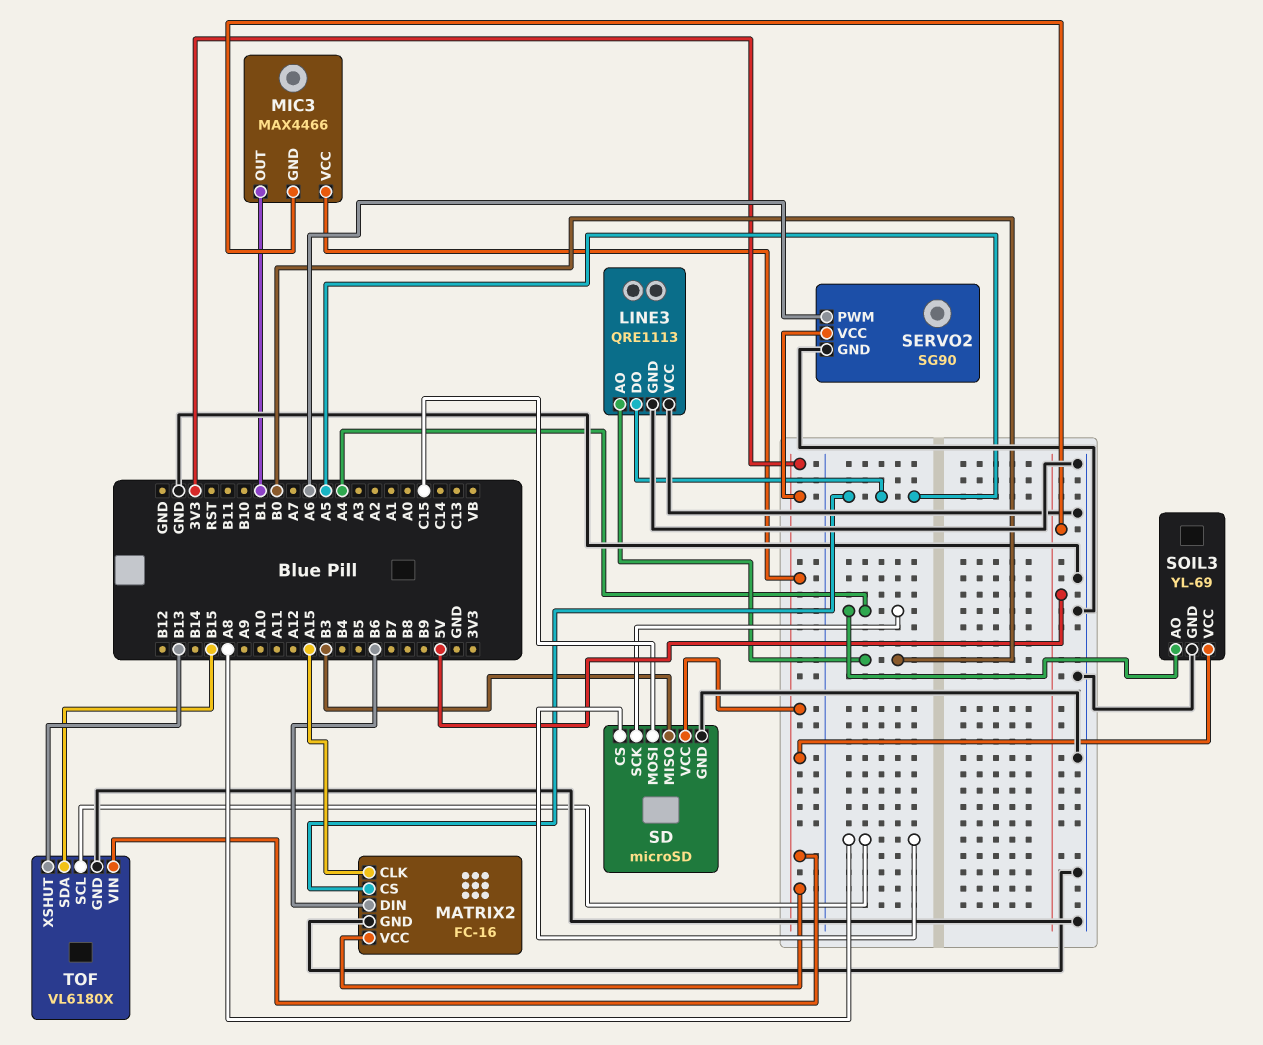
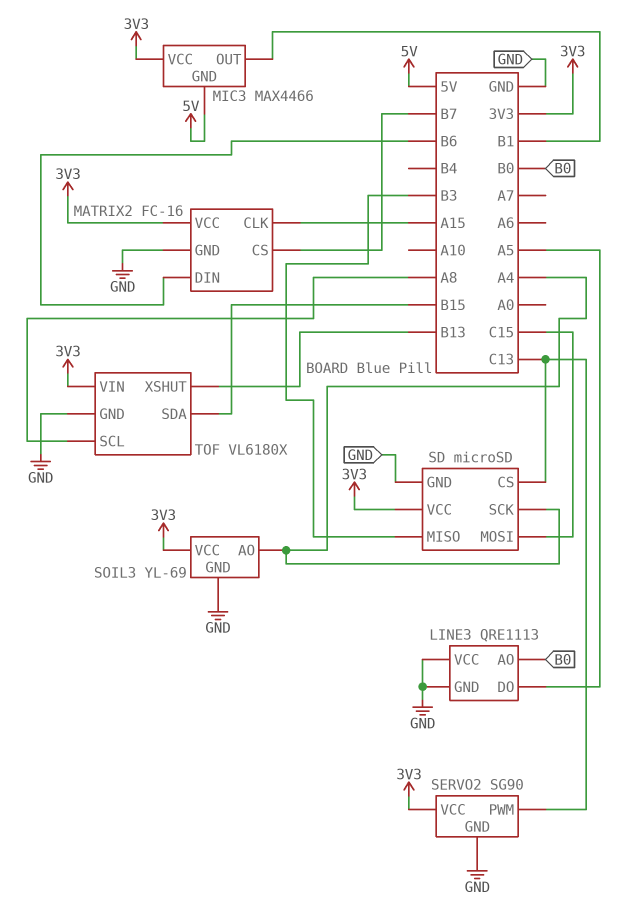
MATRIX2 pin CS: A5 -> B7
SD pin CS: A8 -> C13
SERVO2 pin PWM: A6 -> C13

